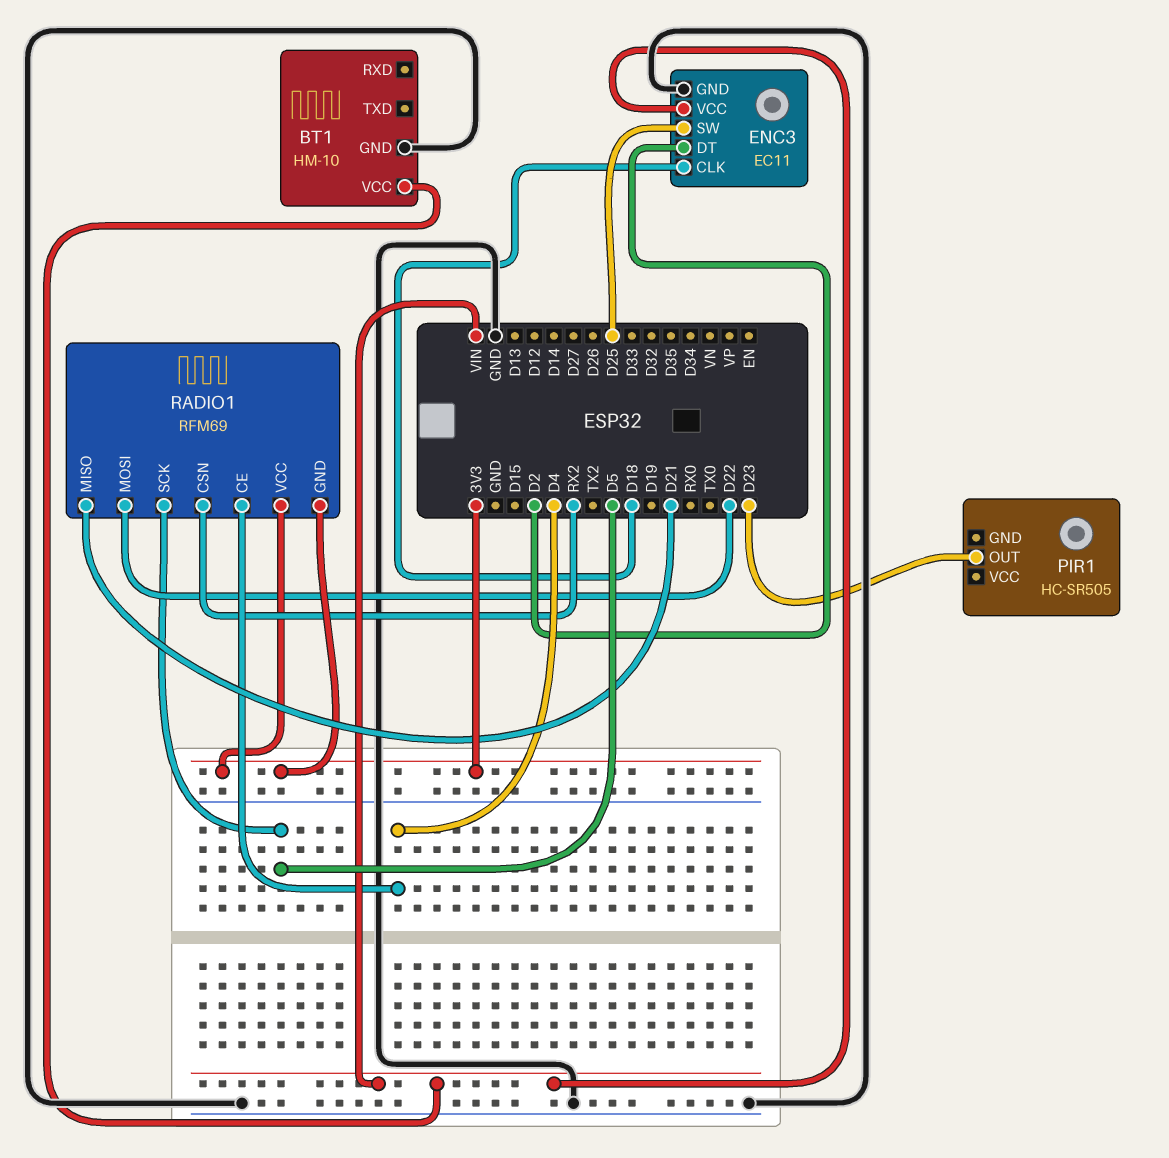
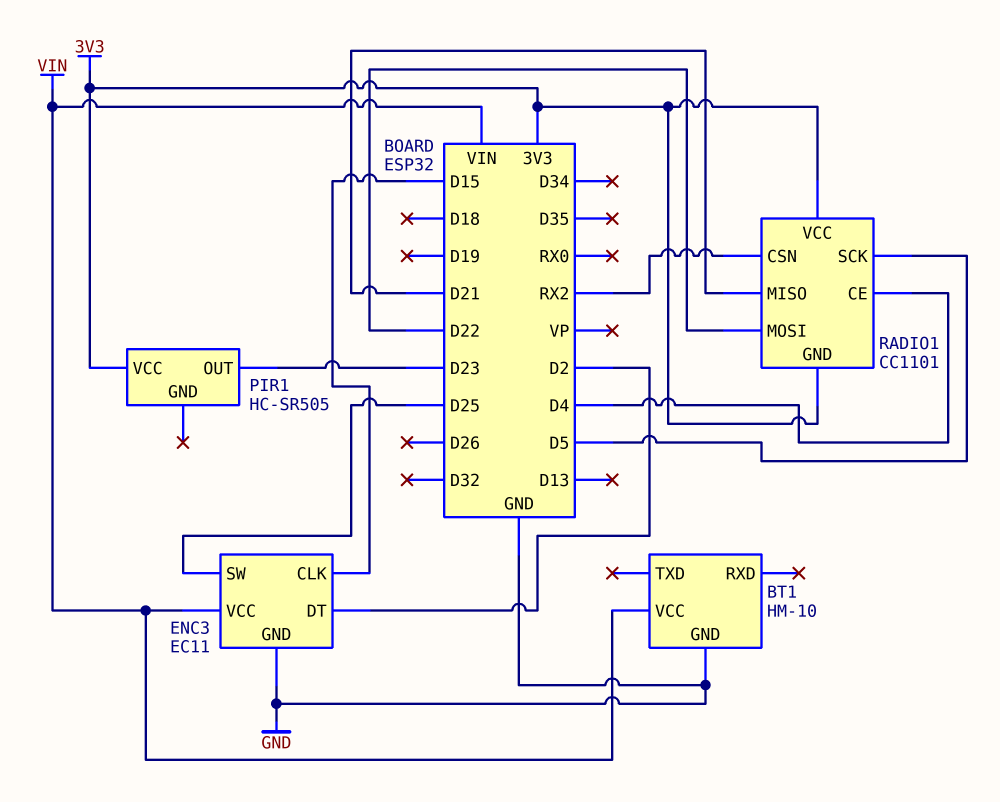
ENC3 pin CLK: D18 -> D15
PIR1 pin VCC: none -> 3V3
RADIO1: RFM69 -> CC1101

